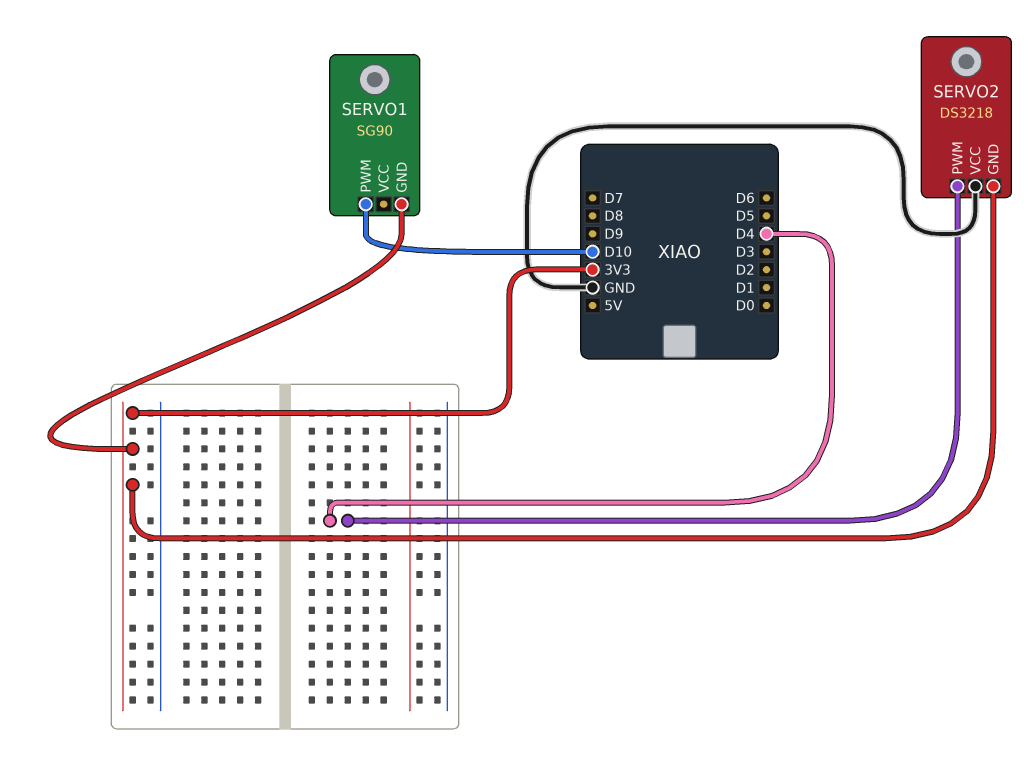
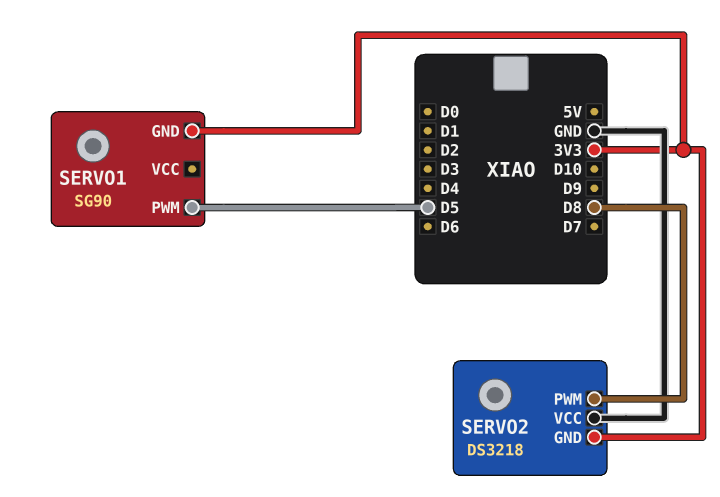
SERVO1 pin PWM: D10 -> D5
SERVO2 pin PWM: D4 -> D8

